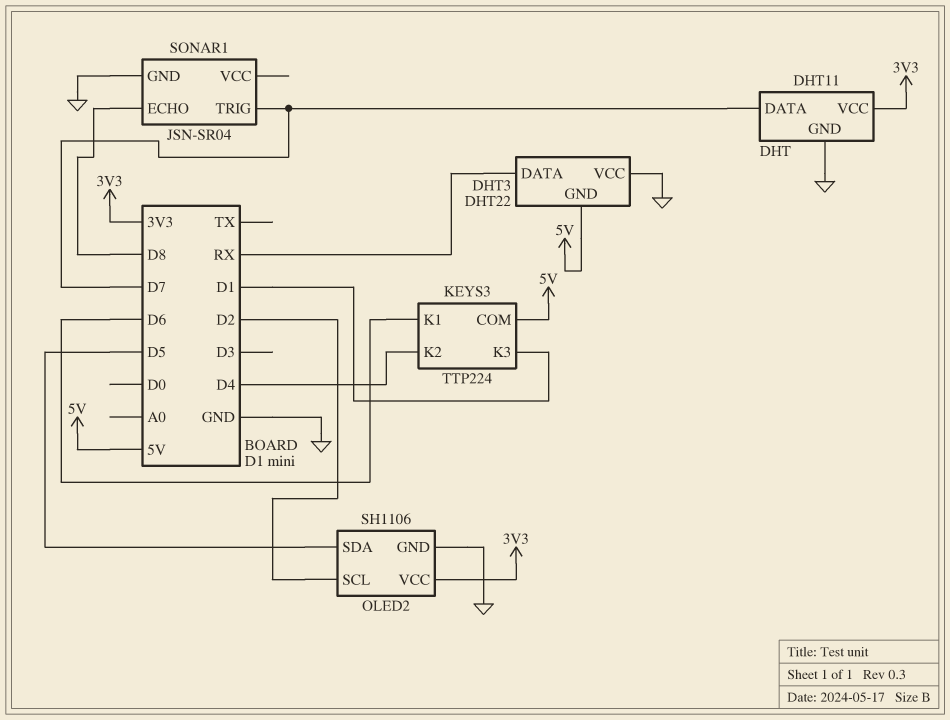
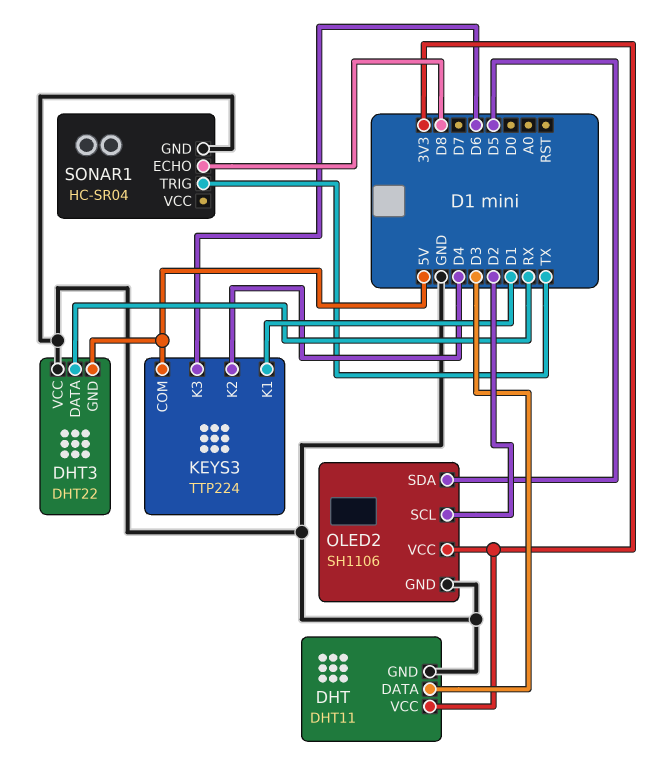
DHT pin DATA: D7 -> D3
KEYS3 pin K1: D6 -> D1
KEYS3 pin K3: D1 -> D6
SONAR1: JSN-SR04 -> HC-SR04
SONAR1 pin TRIG: D7 -> TX

